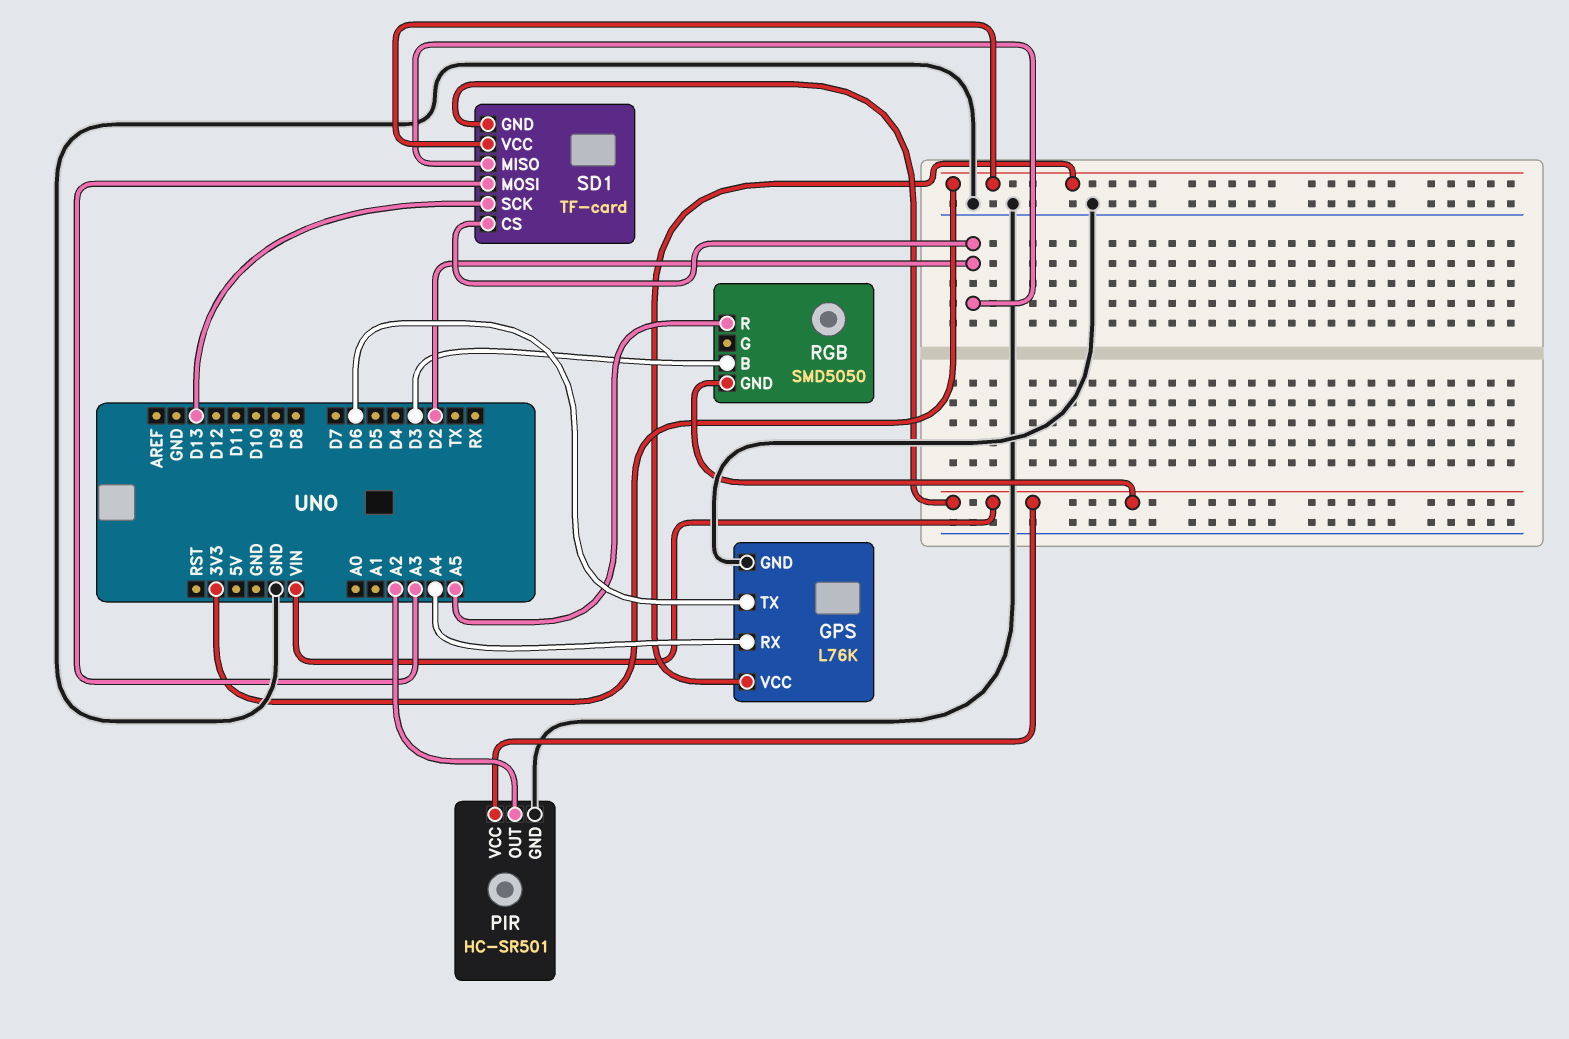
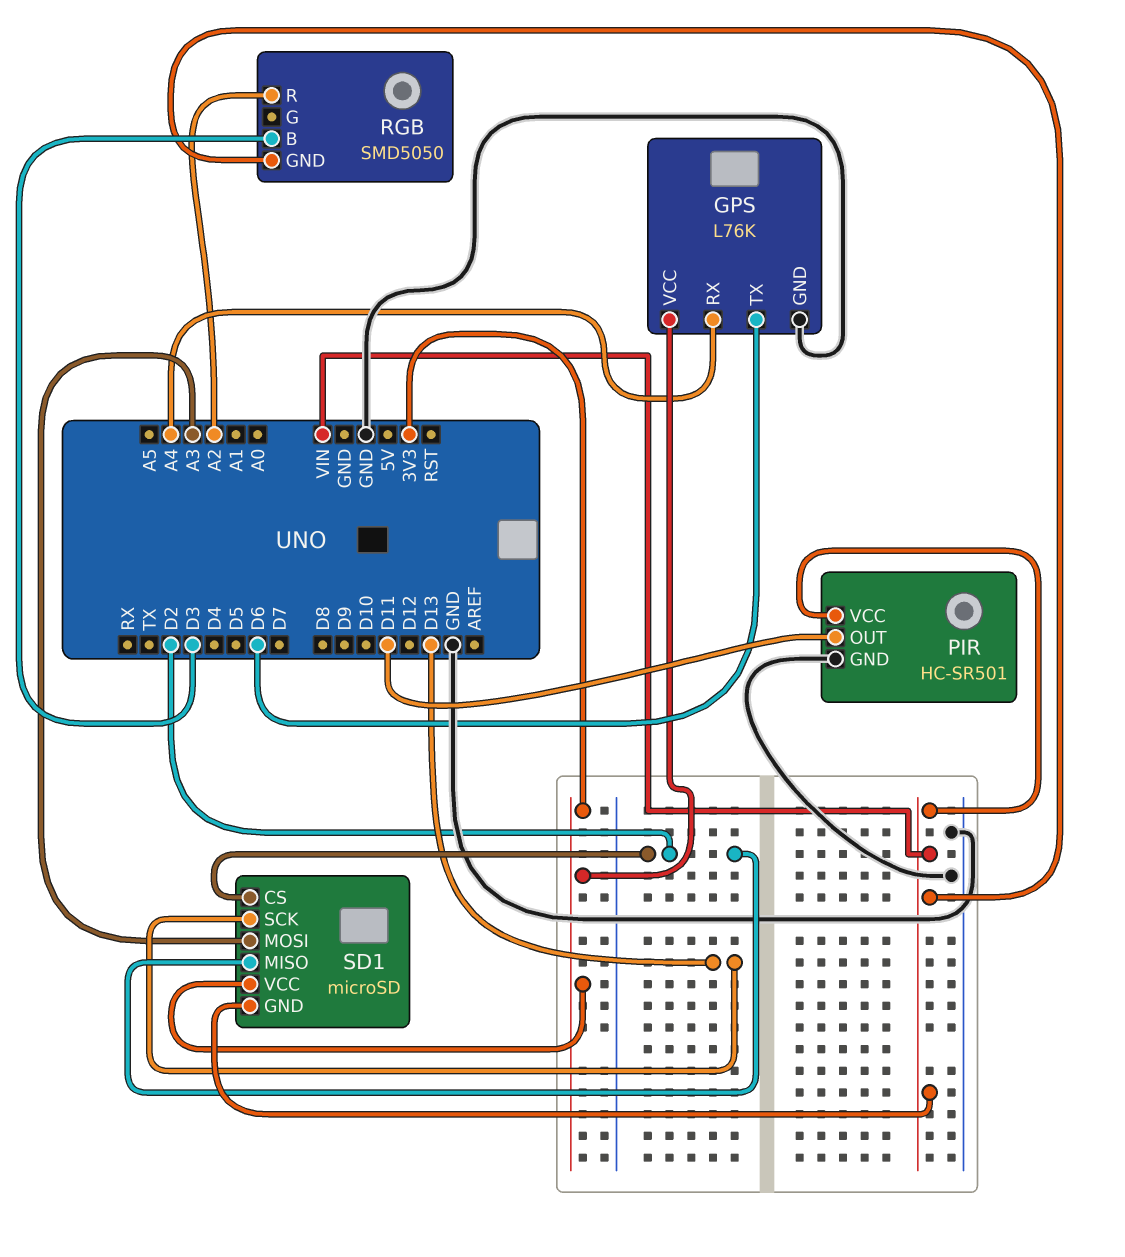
PIR pin OUT: A2 -> D11
RGB pin R: A5 -> A2
SD1: TF-card -> microSD

